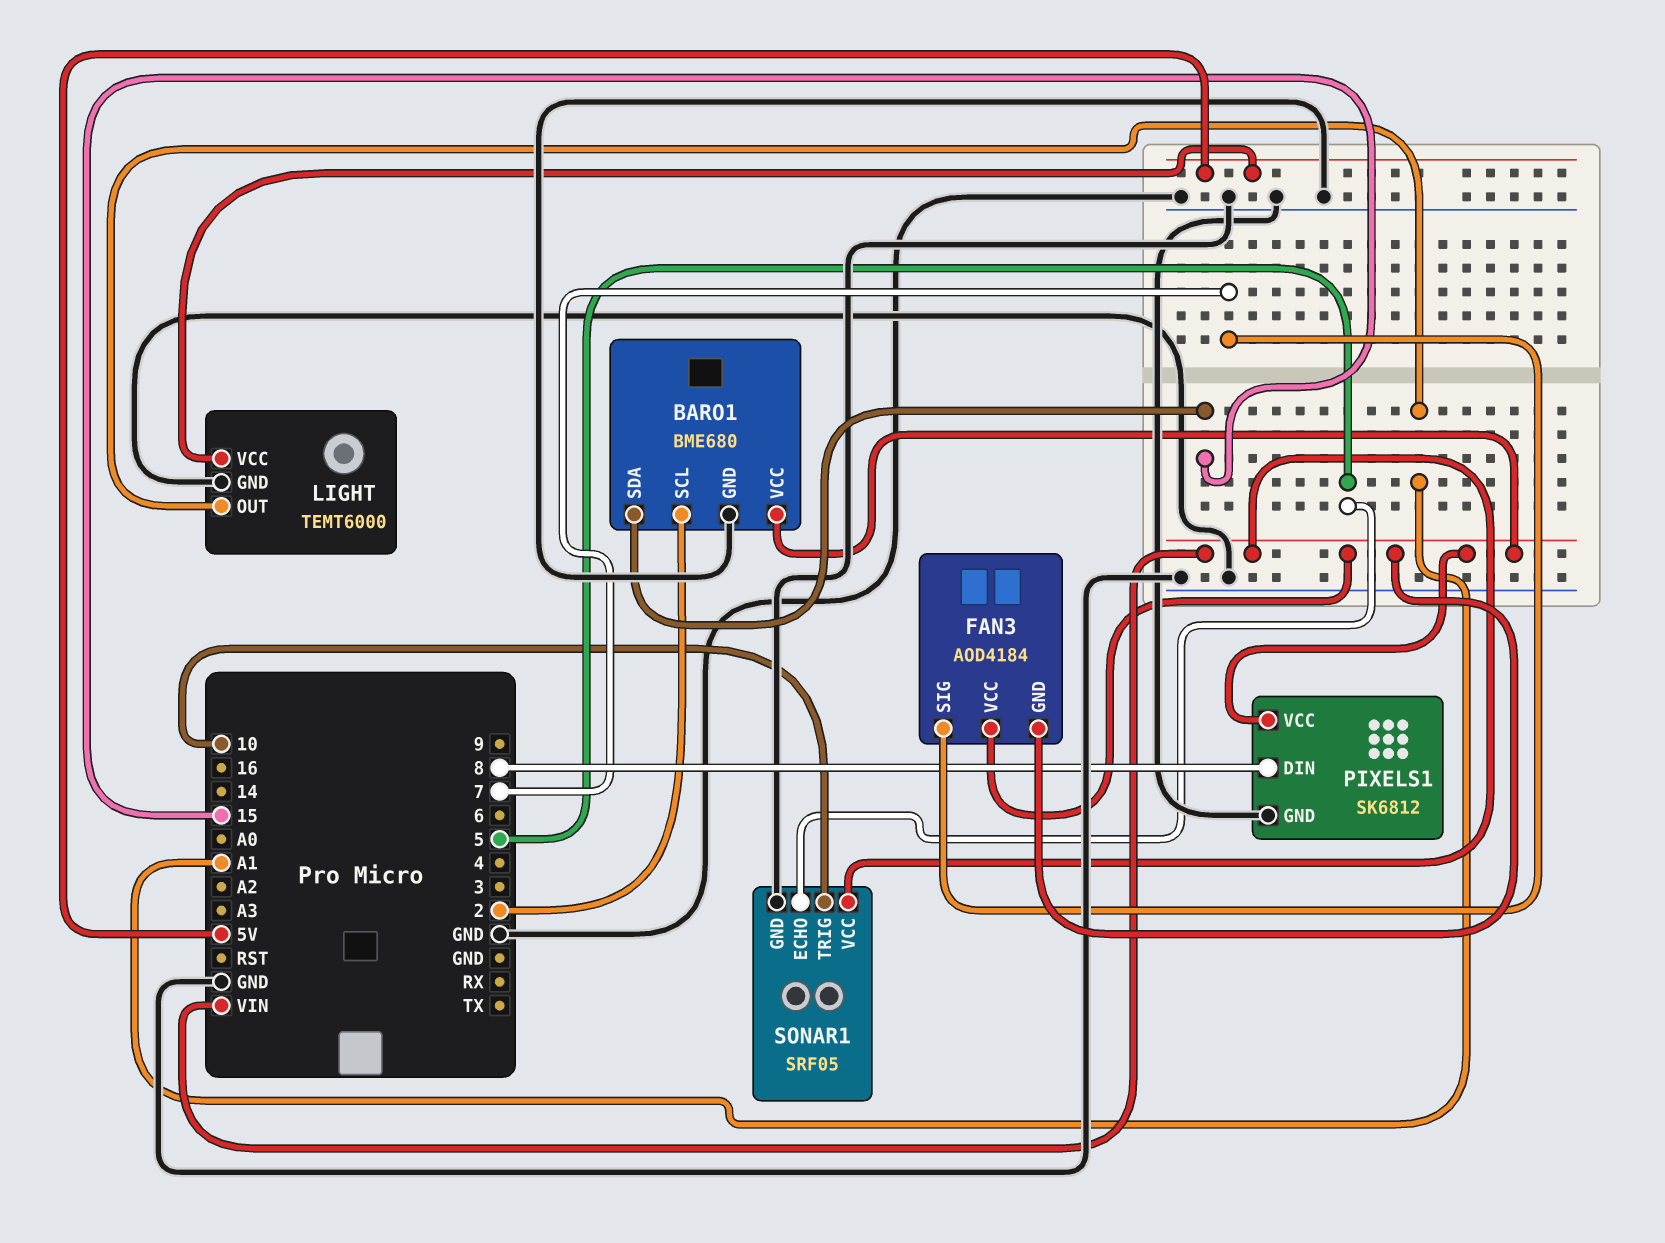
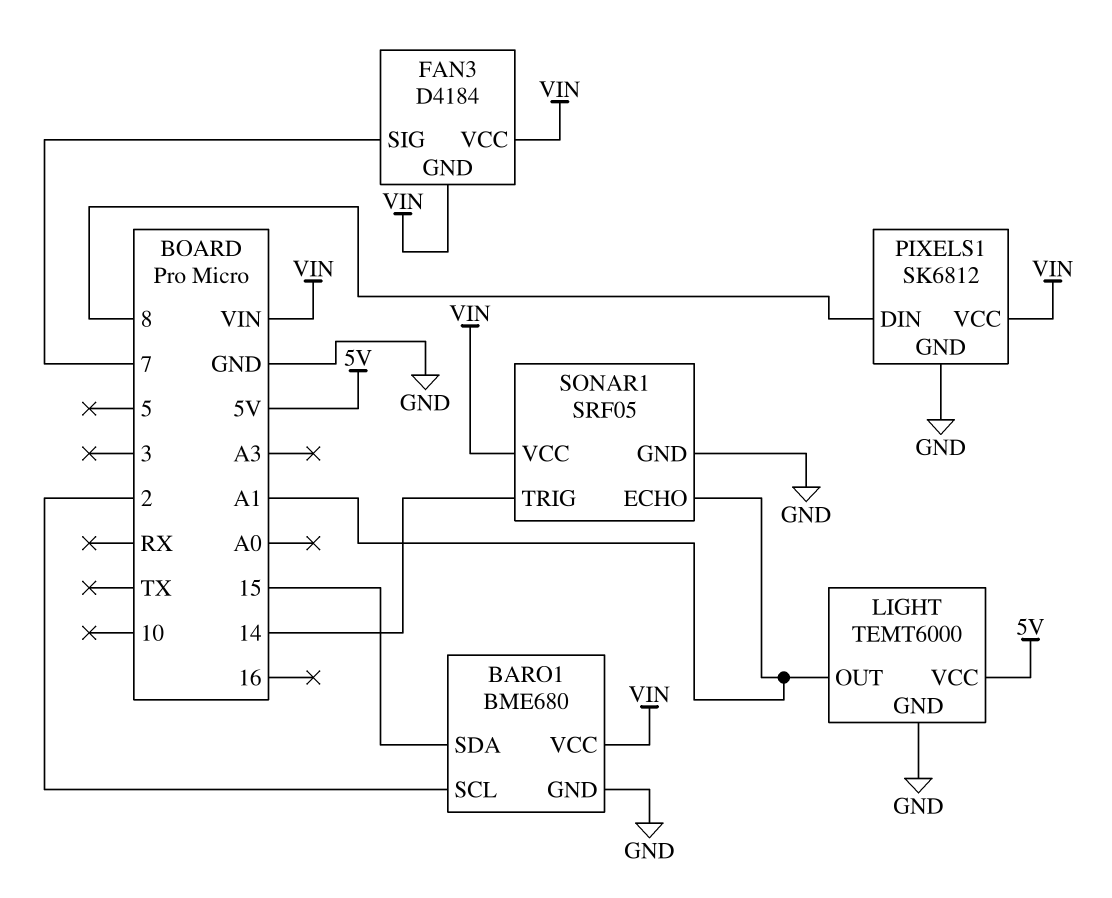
FAN3: AOD4184 -> D4184
SONAR1 pin ECHO: 5 -> A1
SONAR1 pin TRIG: 10 -> 14

